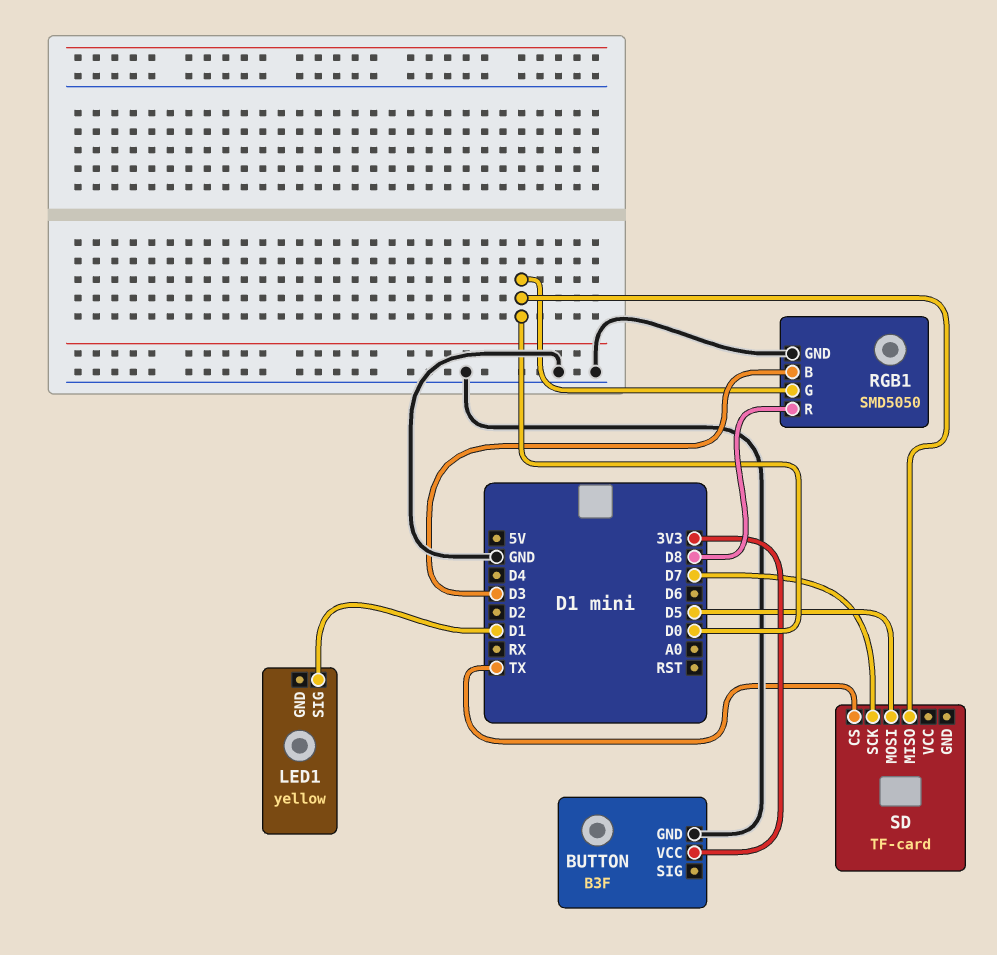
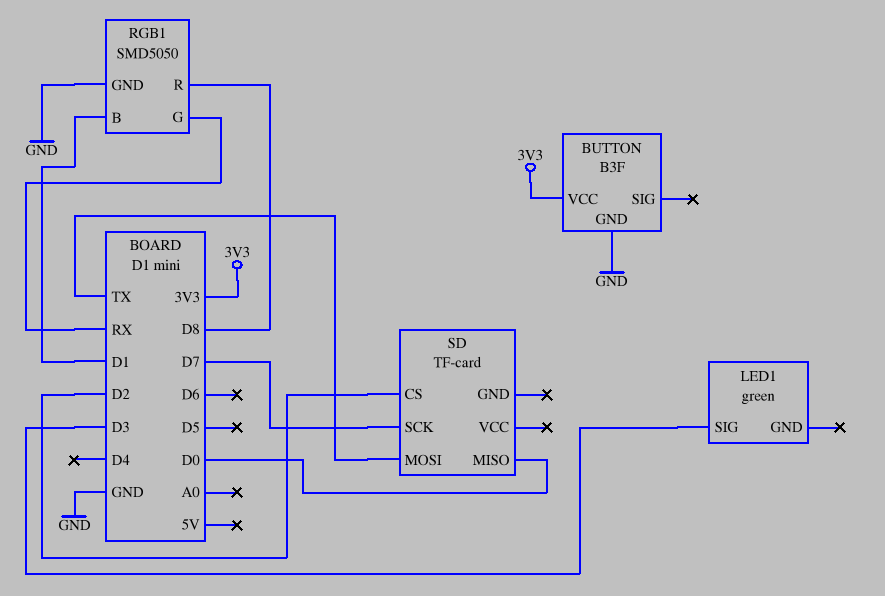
LED1: yellow -> green
LED1 pin SIG: D1 -> D3
RGB1 pin B: D3 -> D1
RGB1 pin G: D0 -> RX
SD pin CS: TX -> D2
SD pin MOSI: D5 -> TX

